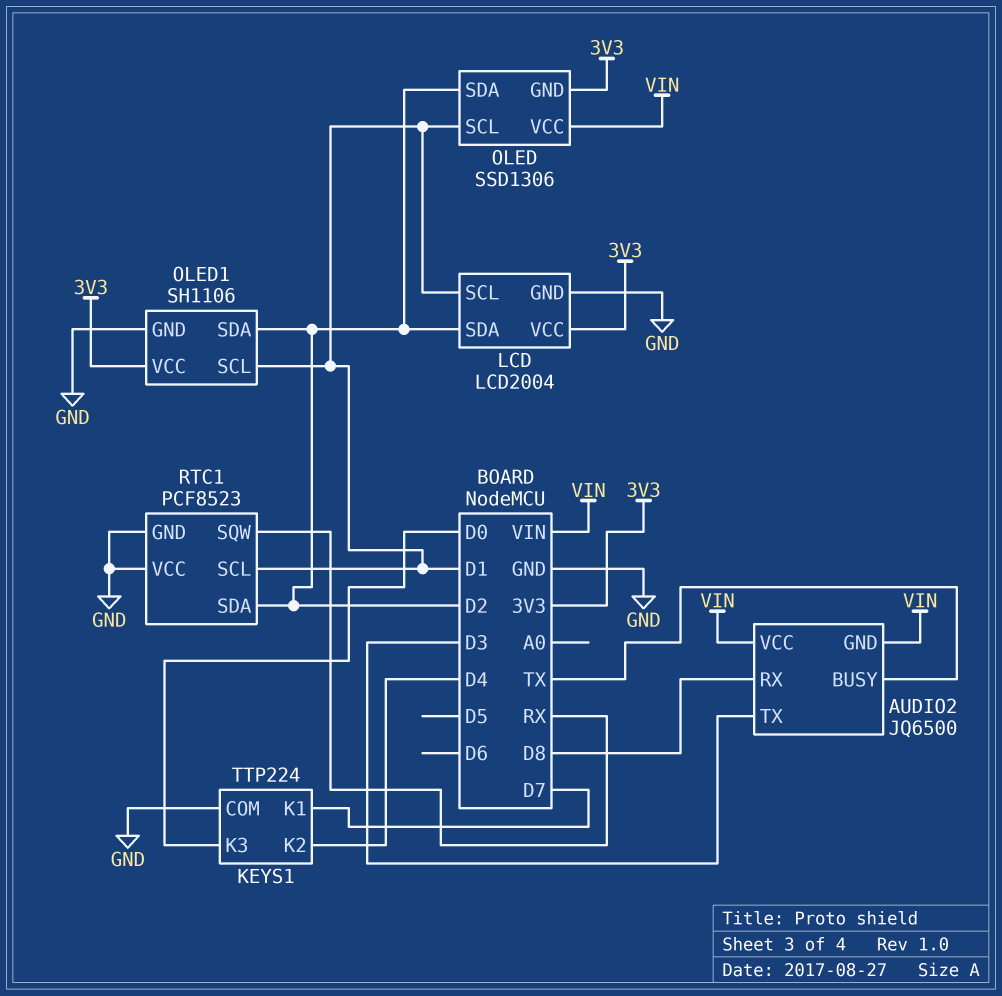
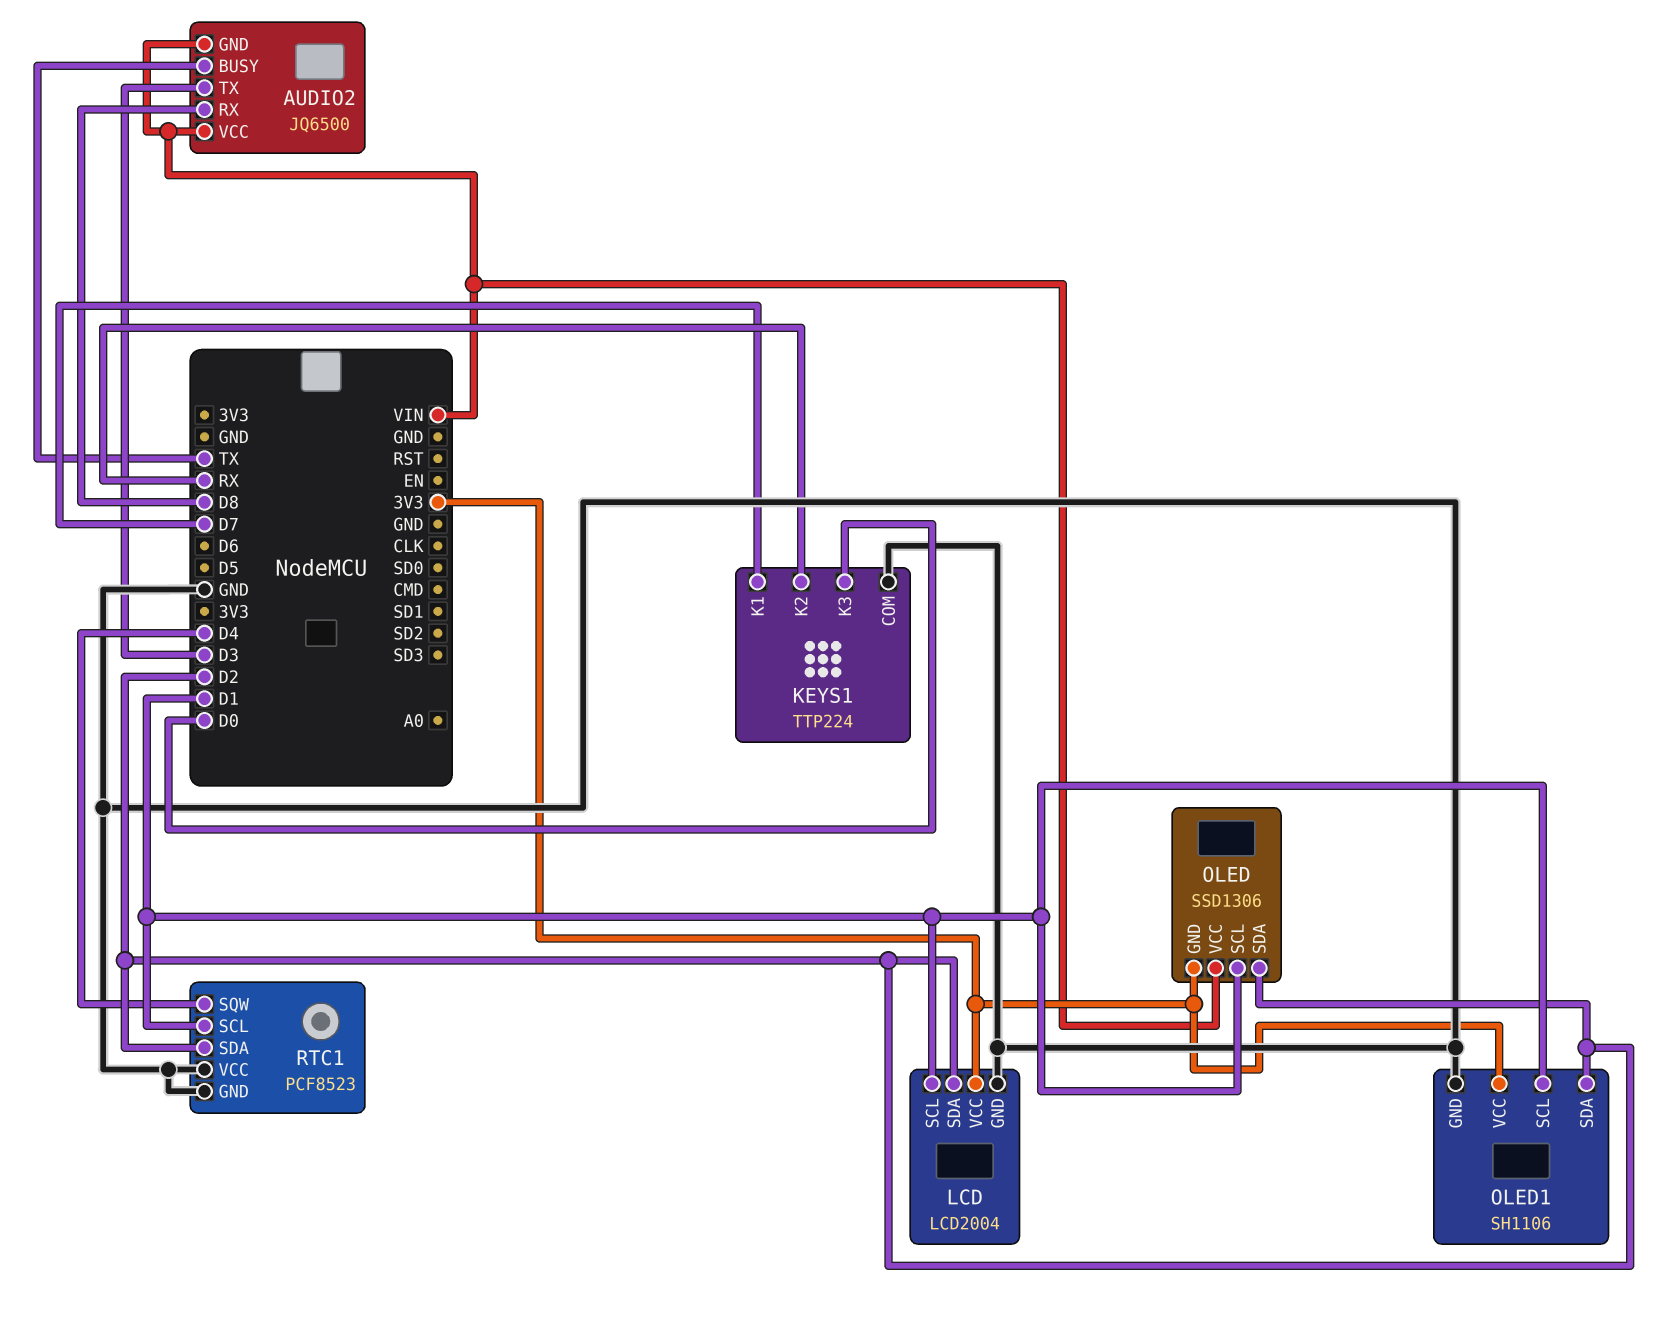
KEYS1 pin K2: D4 -> RX
RTC1 pin SQW: RX -> D4

